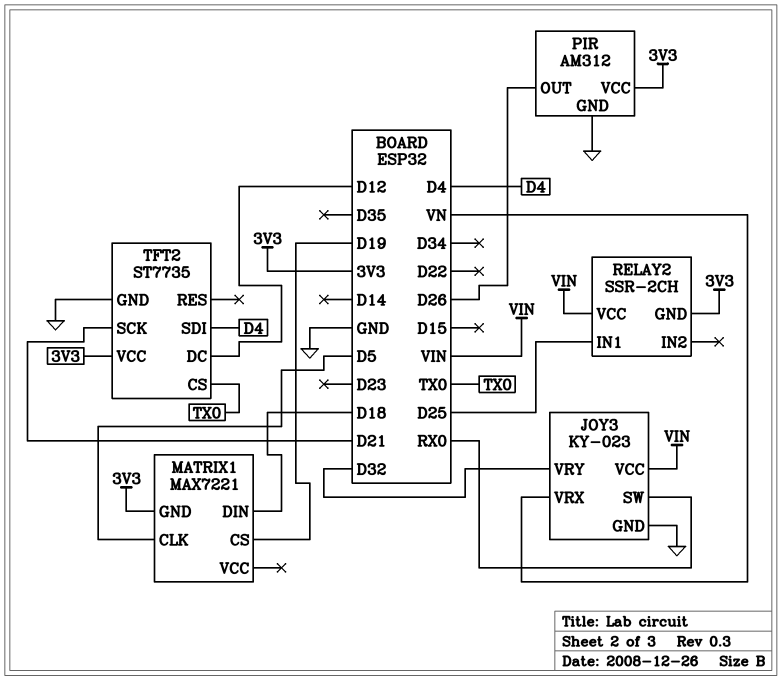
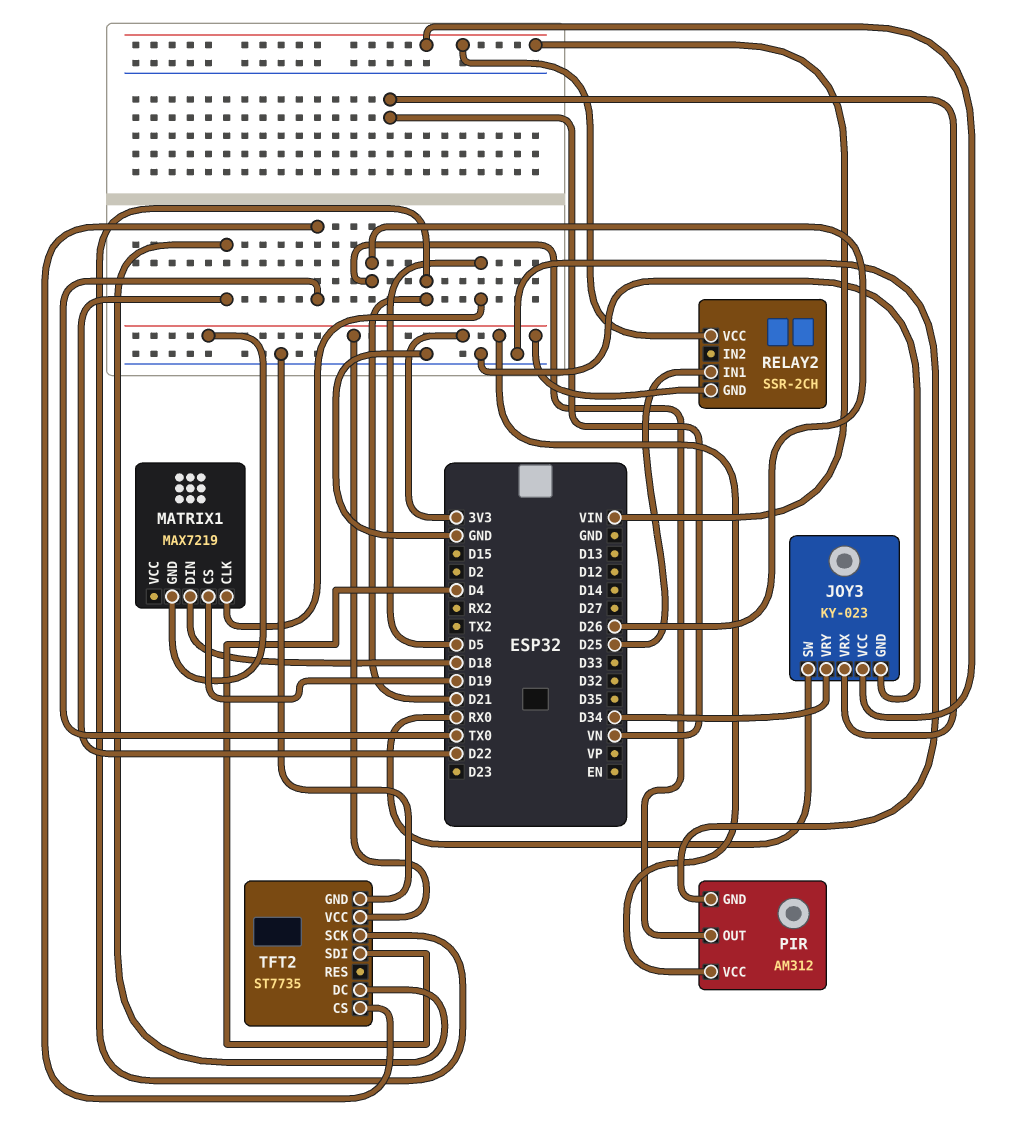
JOY3 pin VRY: D32 -> D34
MATRIX1: MAX7221 -> MAX7219
TFT2 pin DC: D12 -> D22

